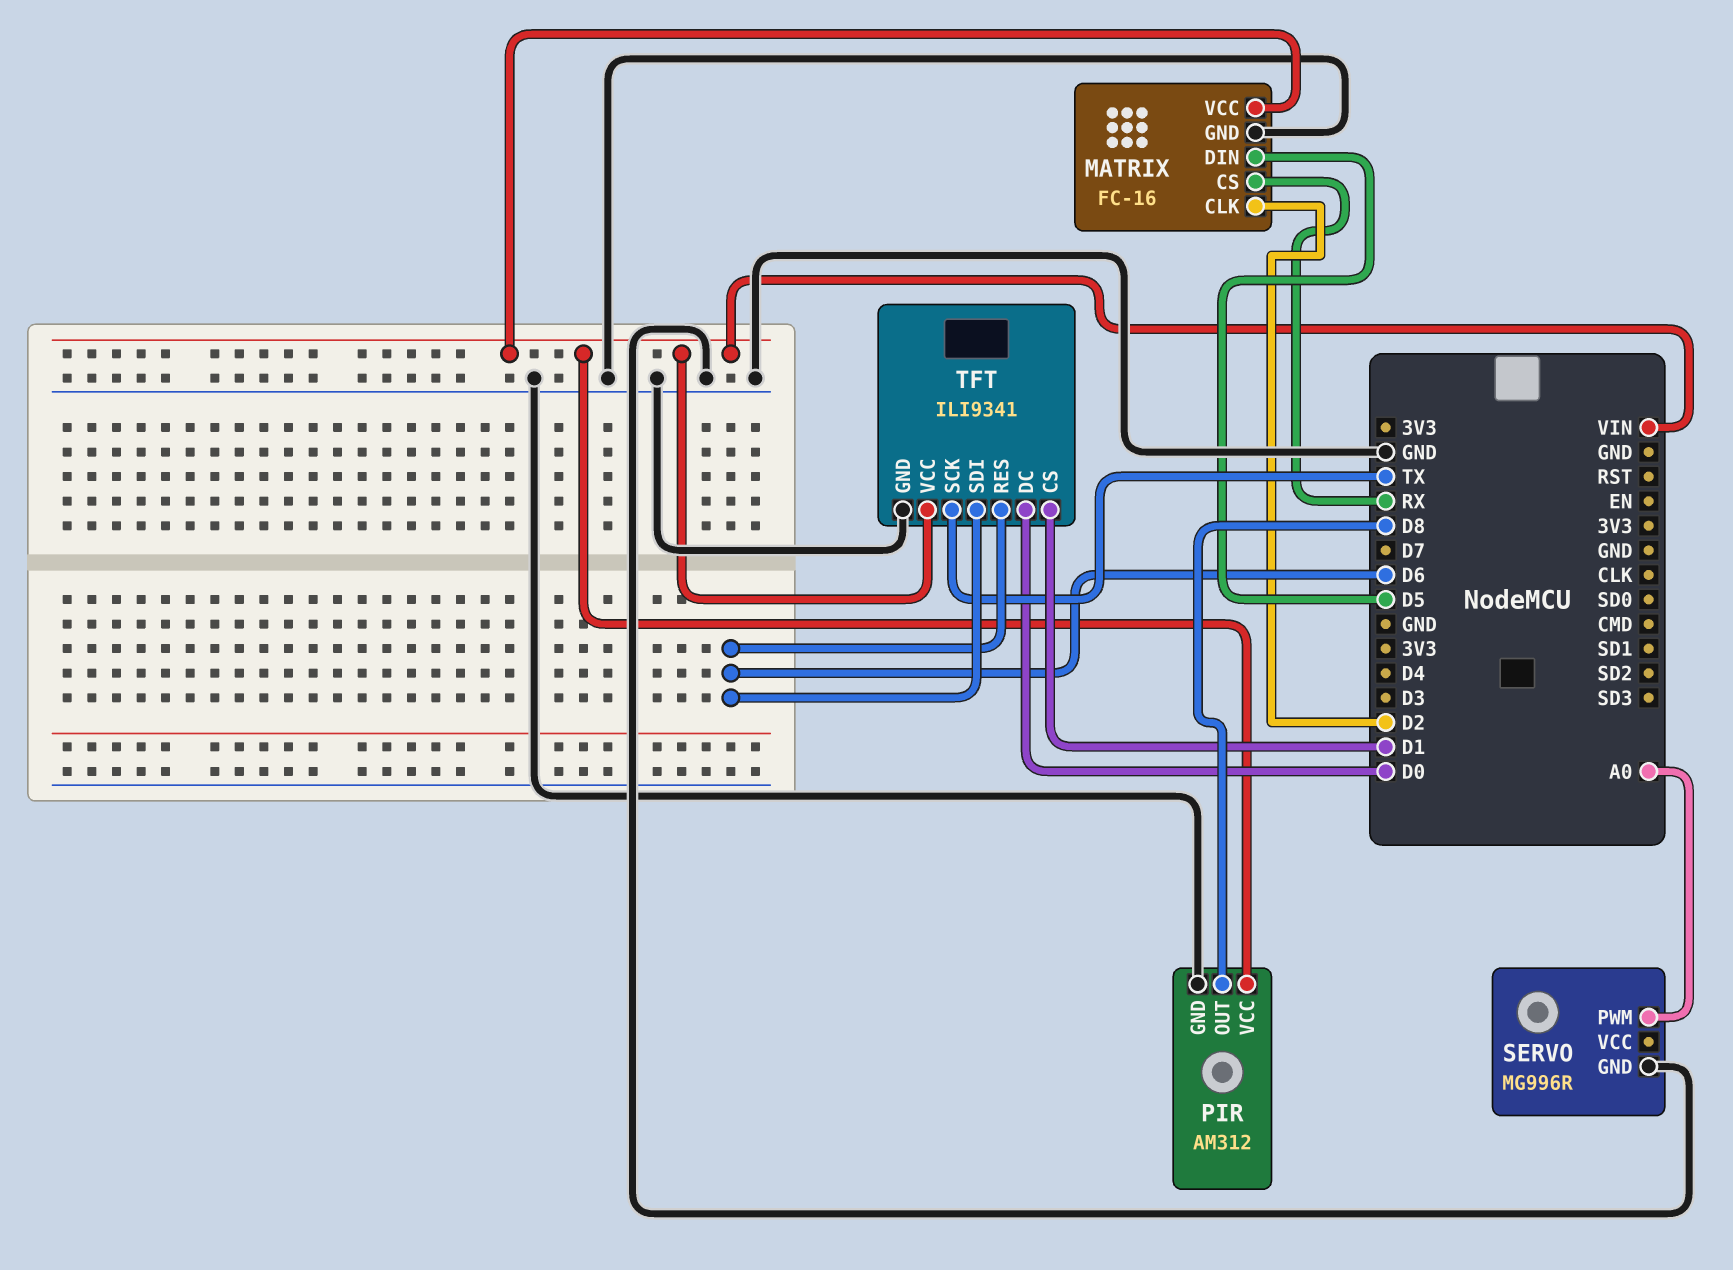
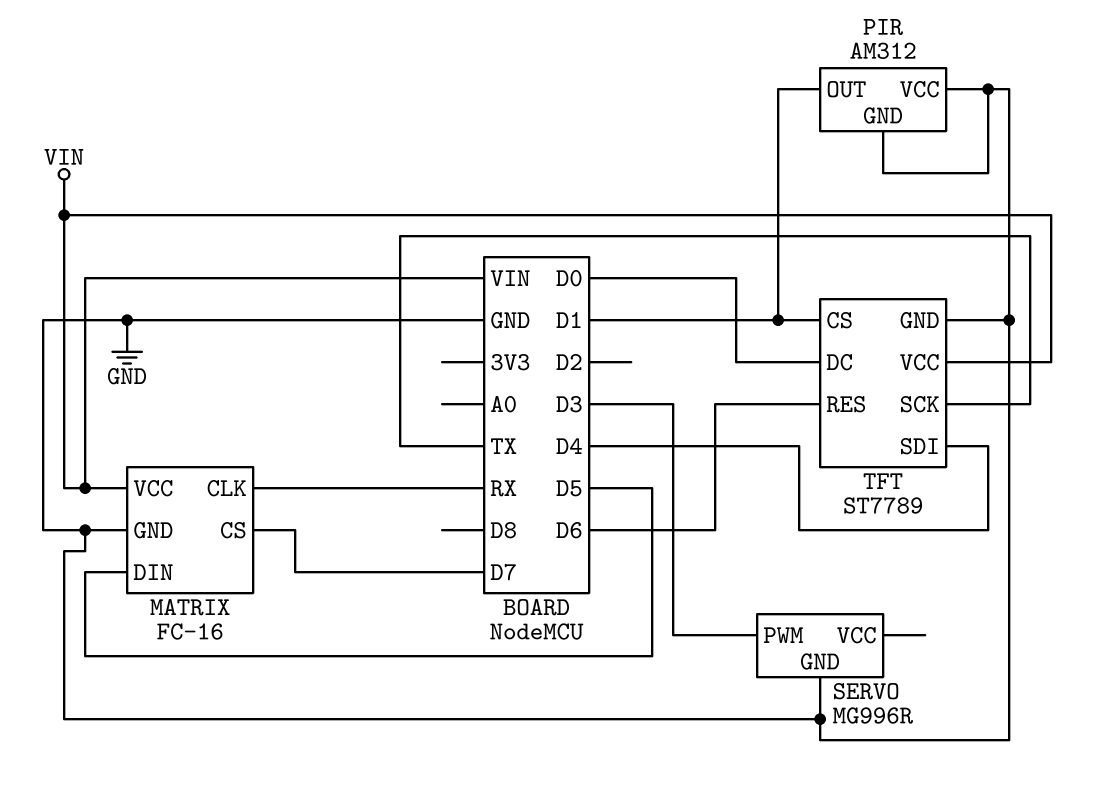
MATRIX pin CLK: D2 -> RX
MATRIX pin CS: RX -> D7
PIR pin OUT: D8 -> D1
PIR pin VCC: VIN -> GND
SERVO pin PWM: A0 -> D3
TFT: ILI9341 -> ST7789
TFT pin SDI: D6 -> D4

